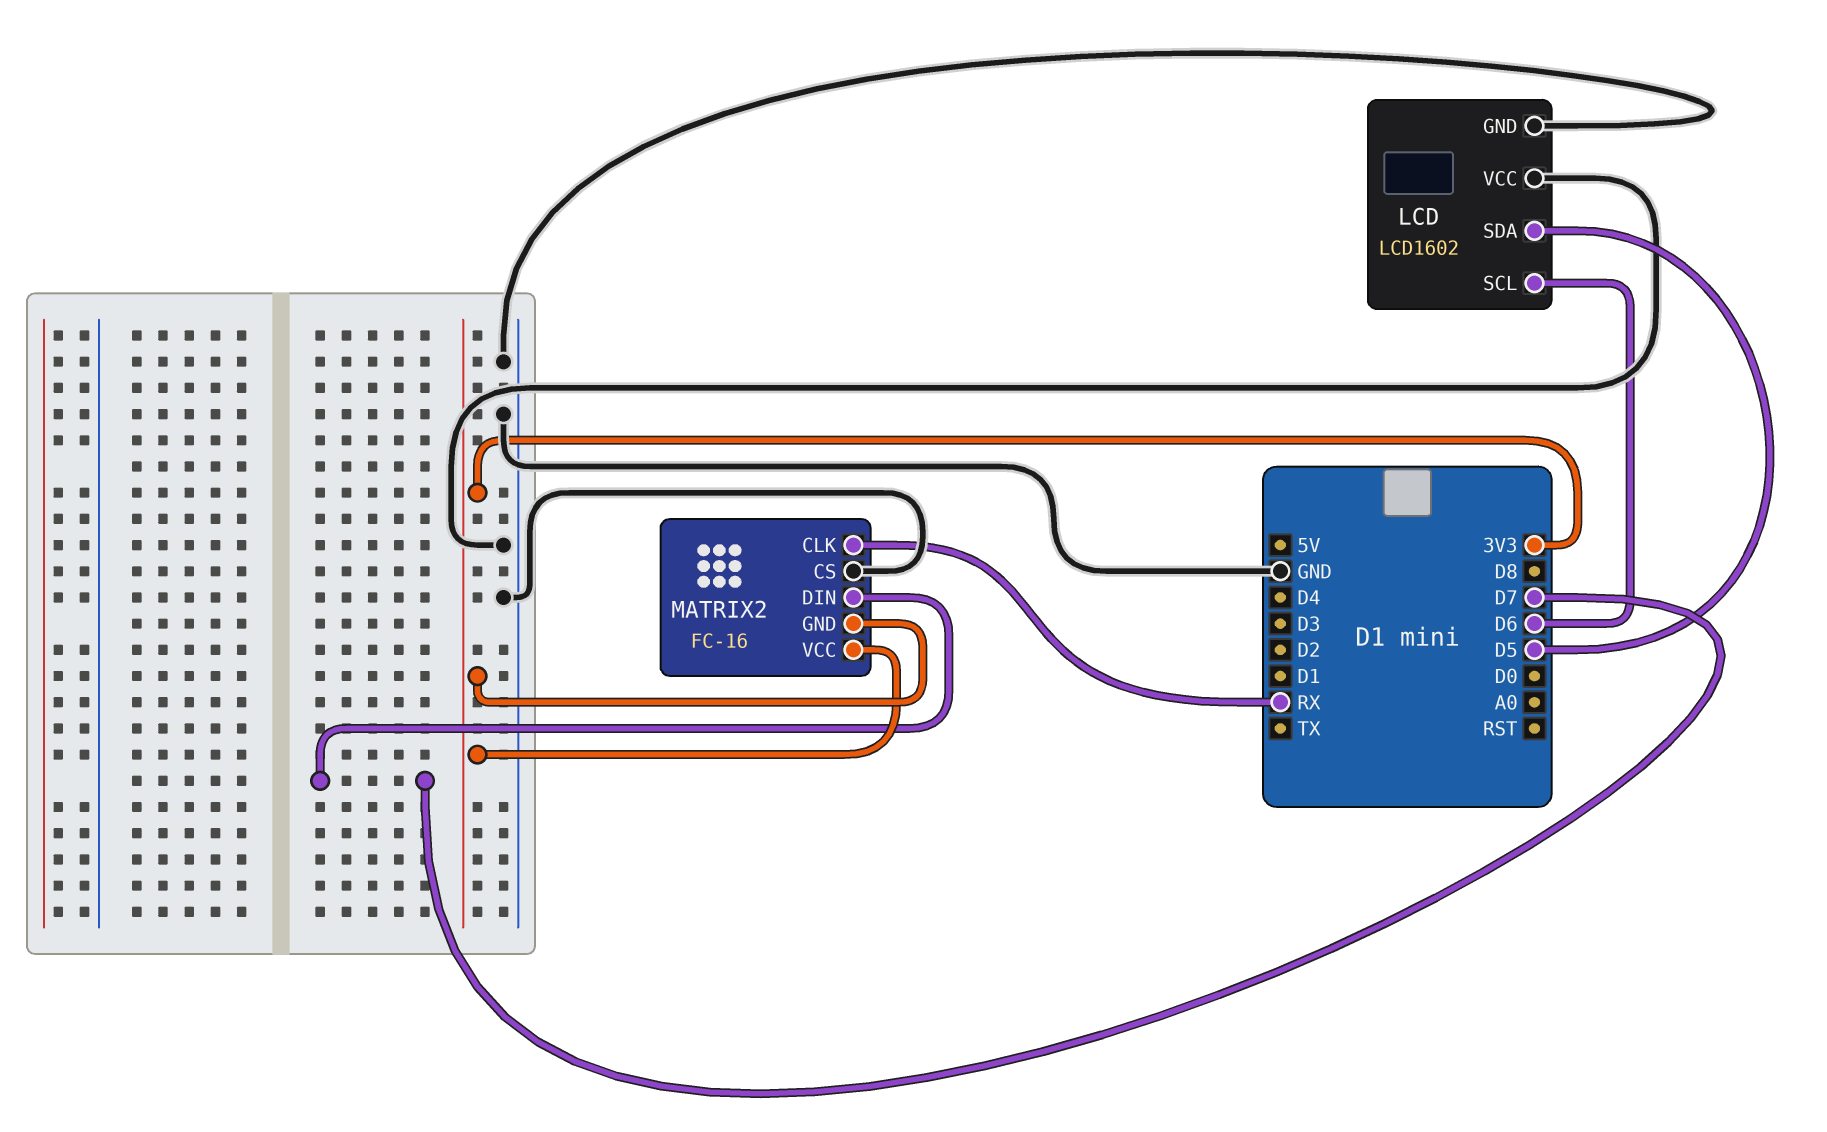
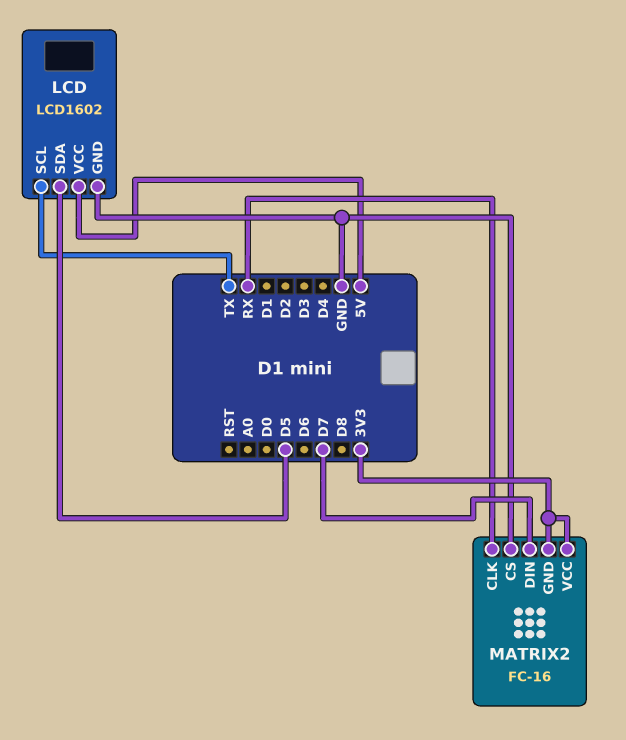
LCD pin SCL: D6 -> TX
LCD pin VCC: GND -> 5V

